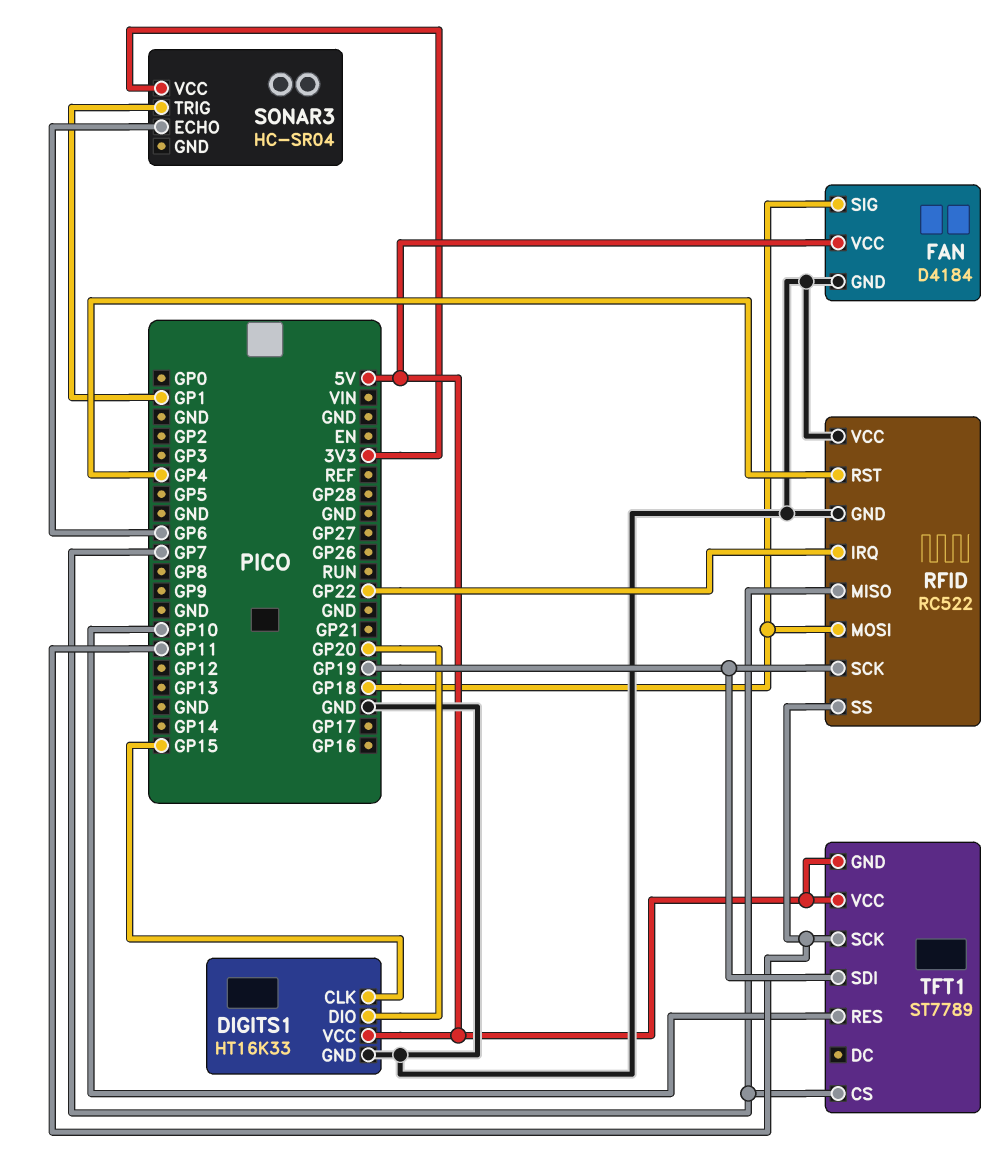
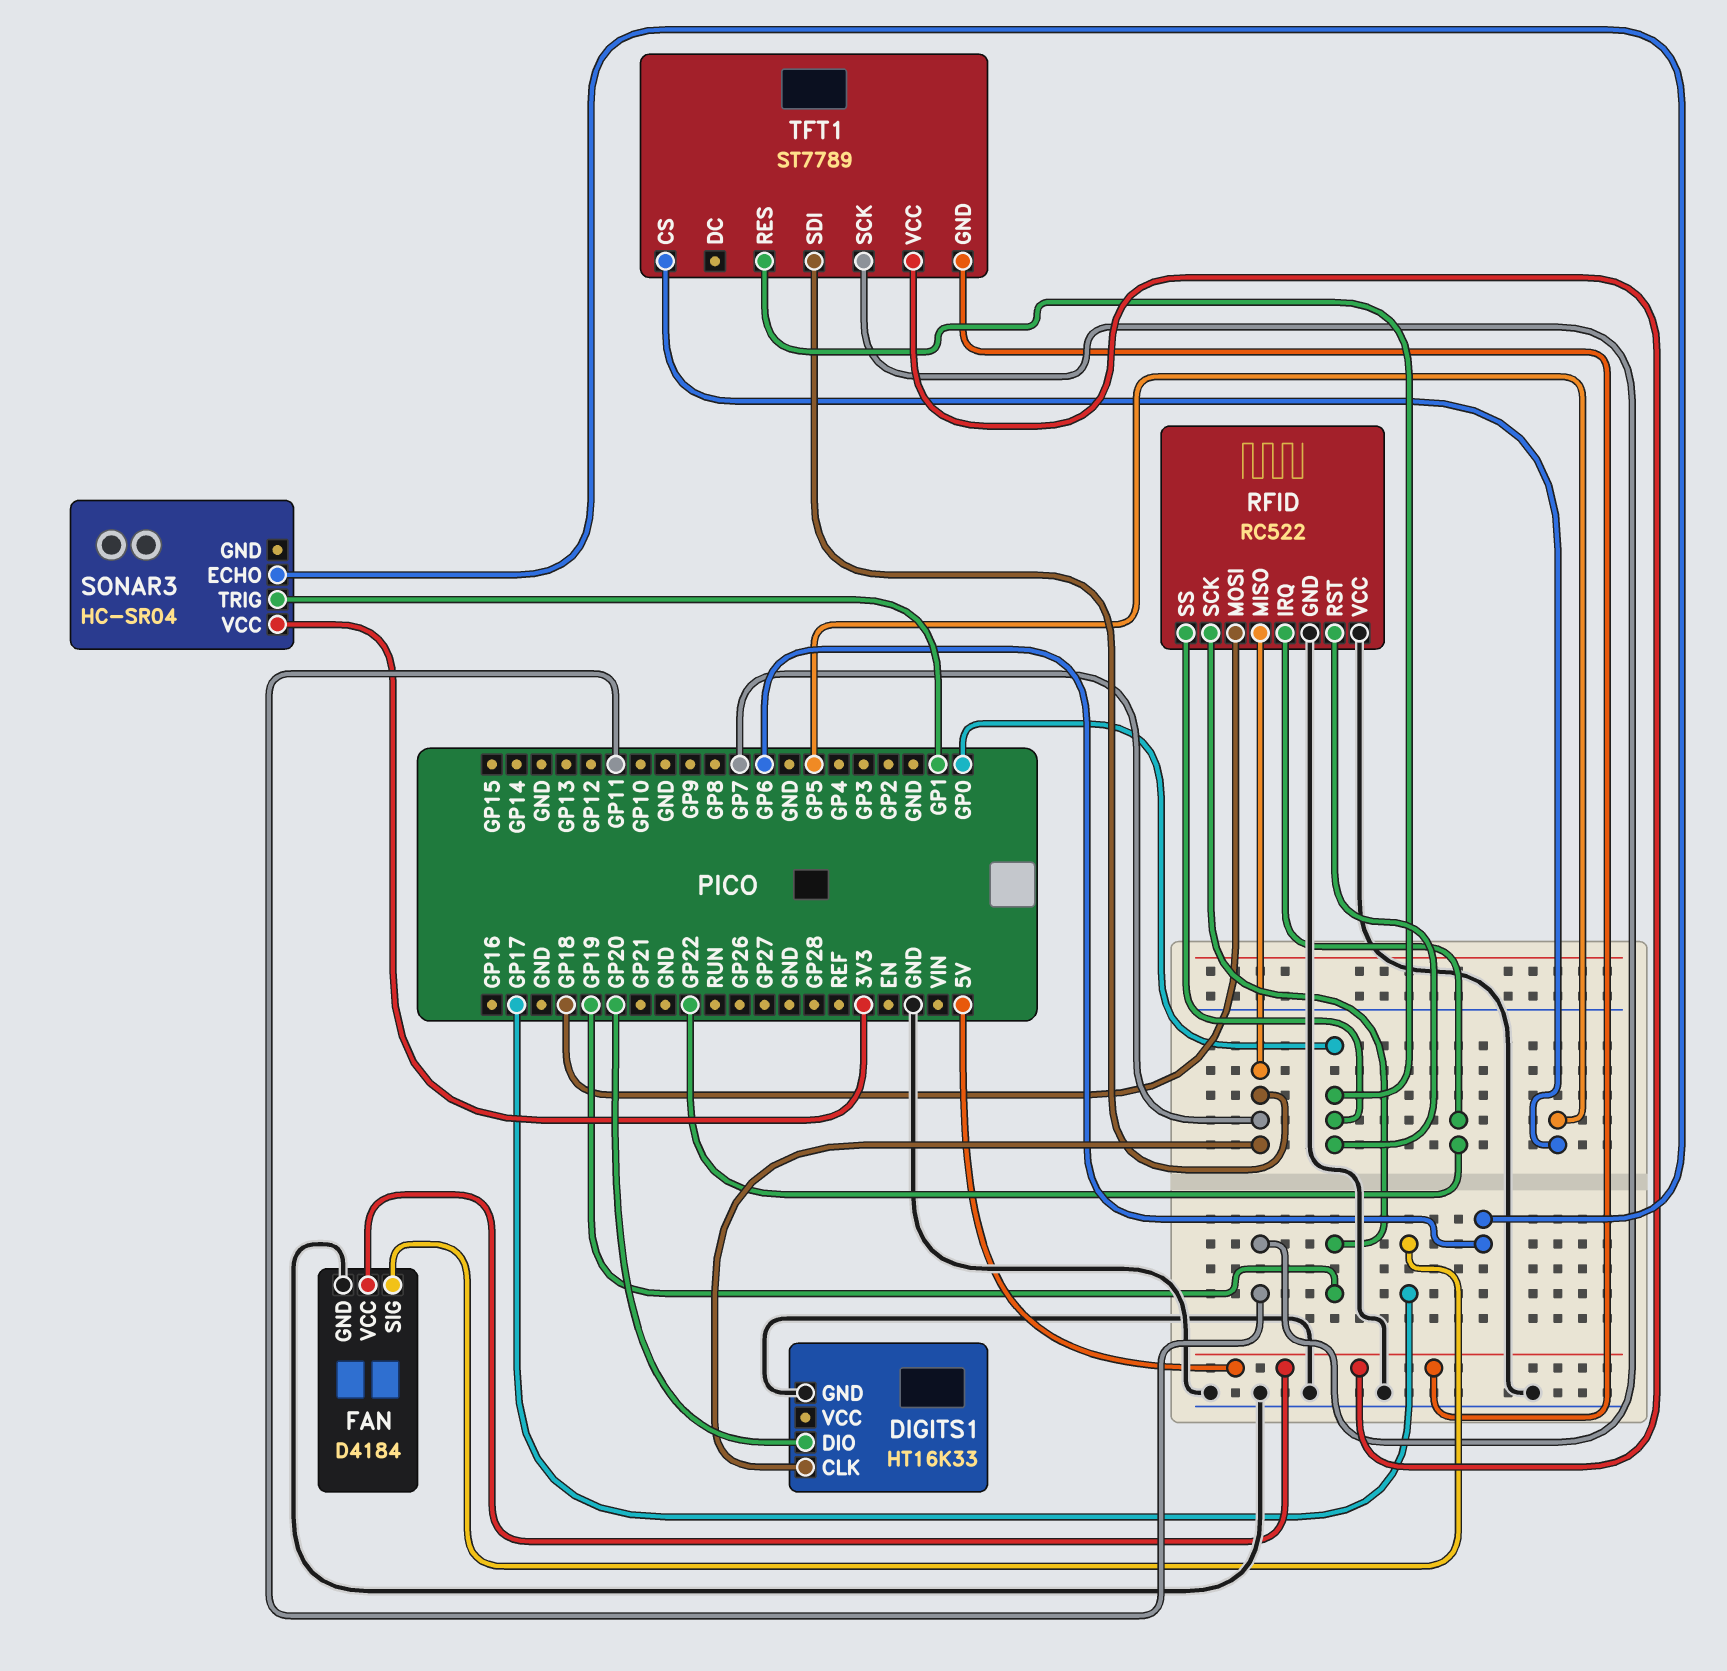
DIGITS1 pin CLK: GP15 -> GP7
DIGITS1 pin VCC: 5V -> none
FAN pin SIG: GP18 -> GP17
RFID pin RST: GP4 -> GP0
RFID pin SS: GP11 -> GP0
TFT1 pin CS: GP7 -> GP5
TFT1 pin RES: GP10 -> GP0
TFT1 pin SDI: GP19 -> GP7

